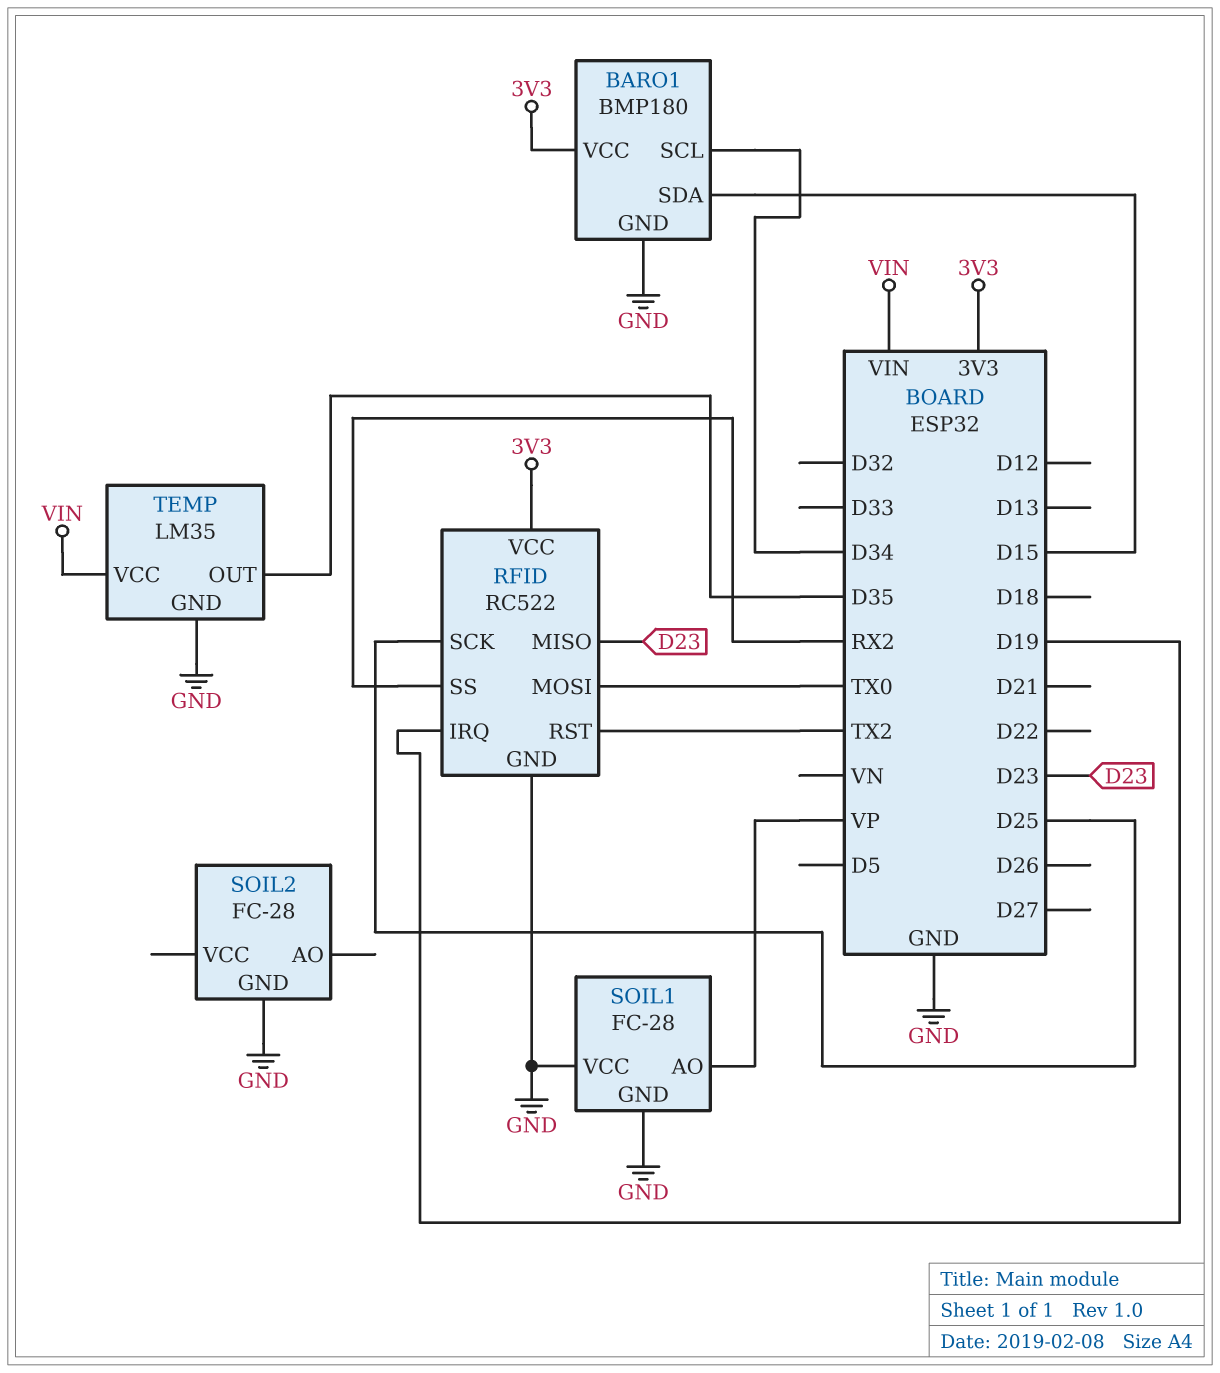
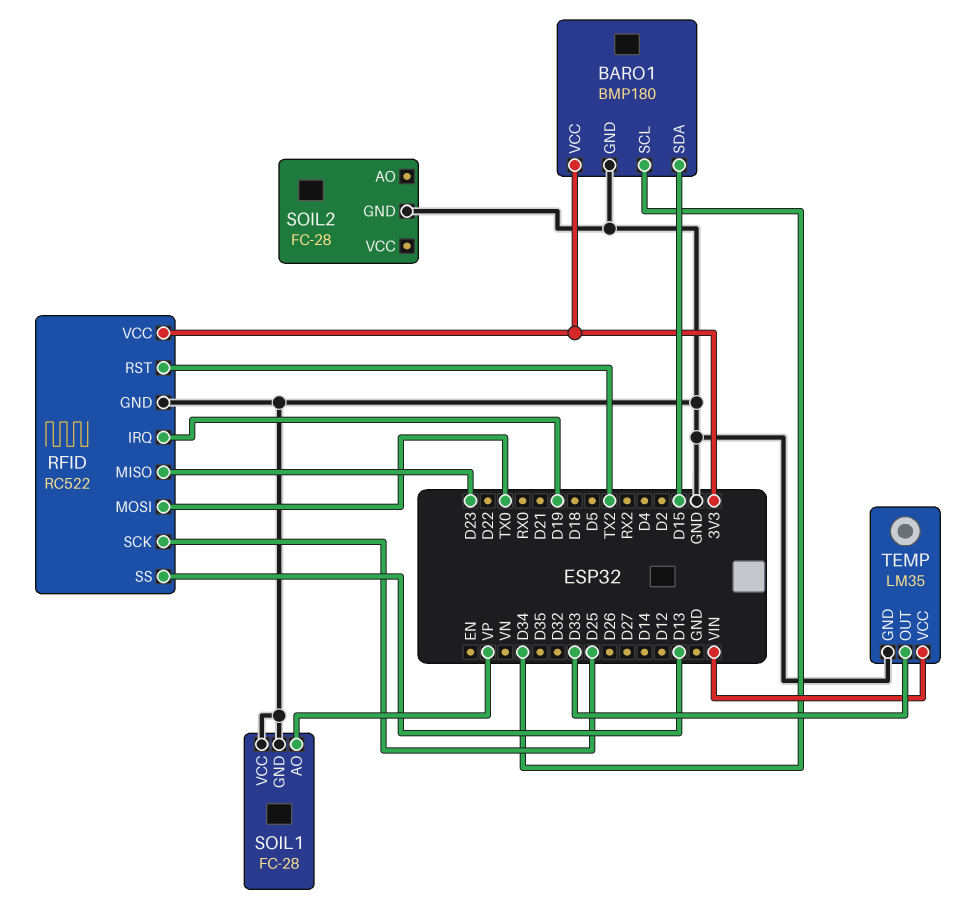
RFID pin SS: RX2 -> D13
TEMP pin OUT: D35 -> D33

